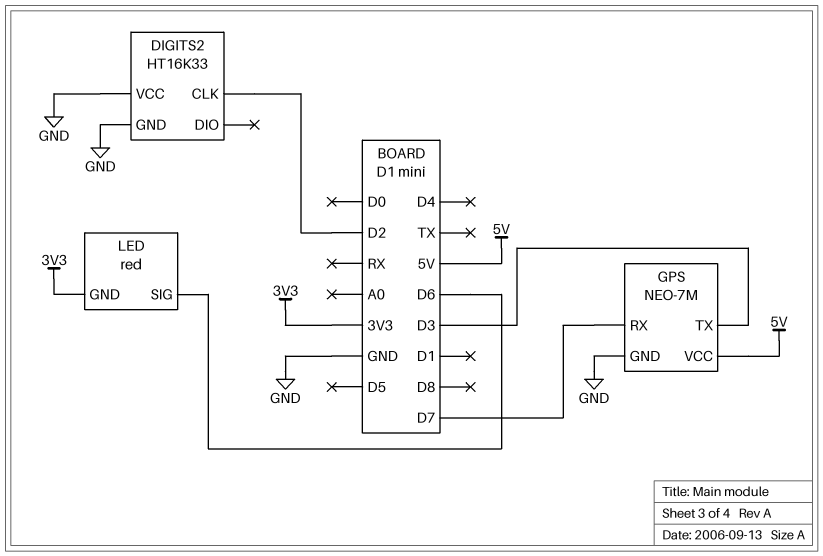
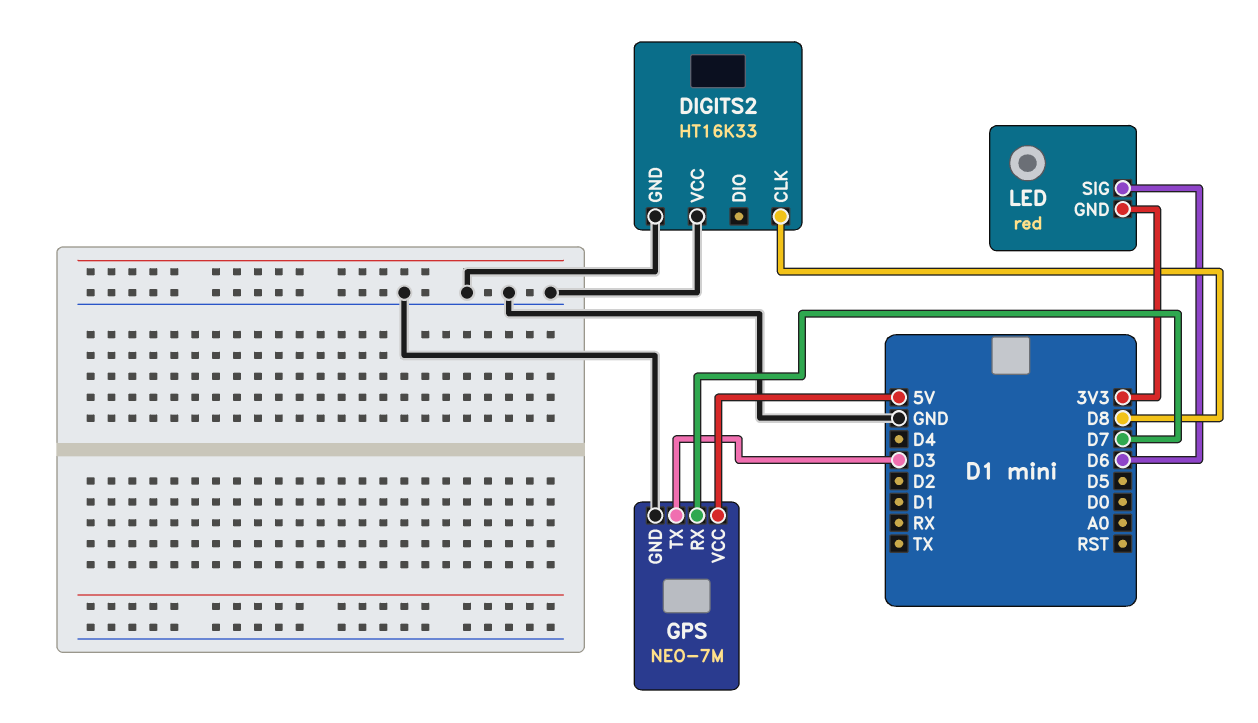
DIGITS2 pin CLK: D2 -> D8

